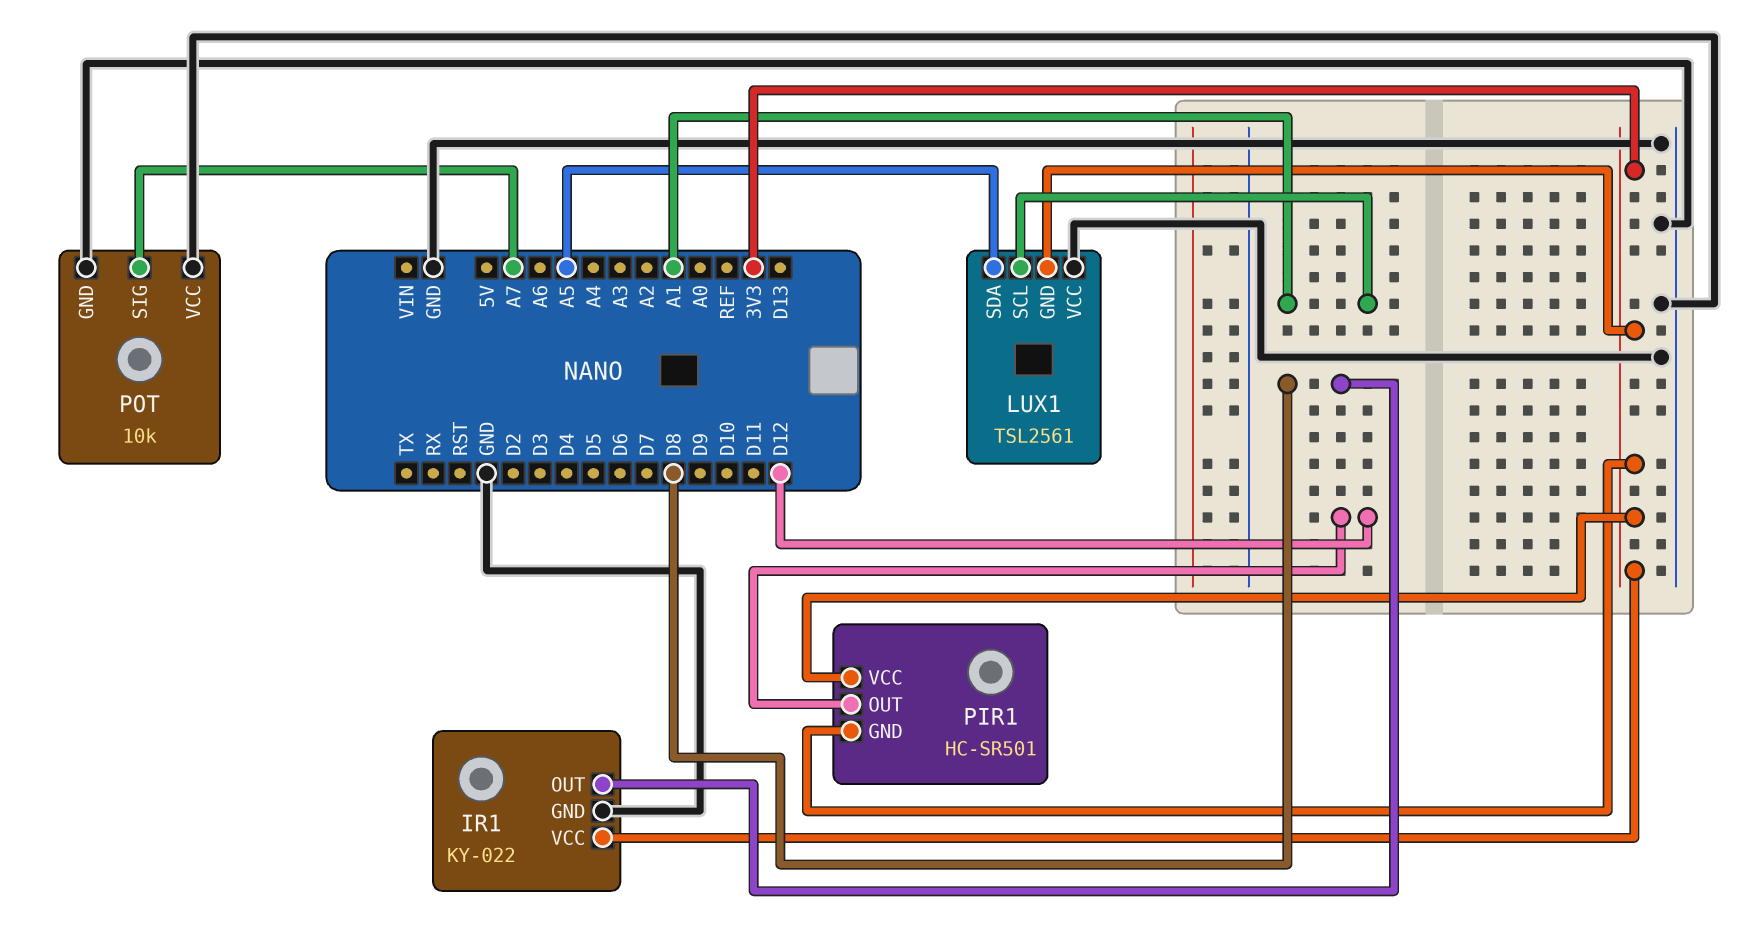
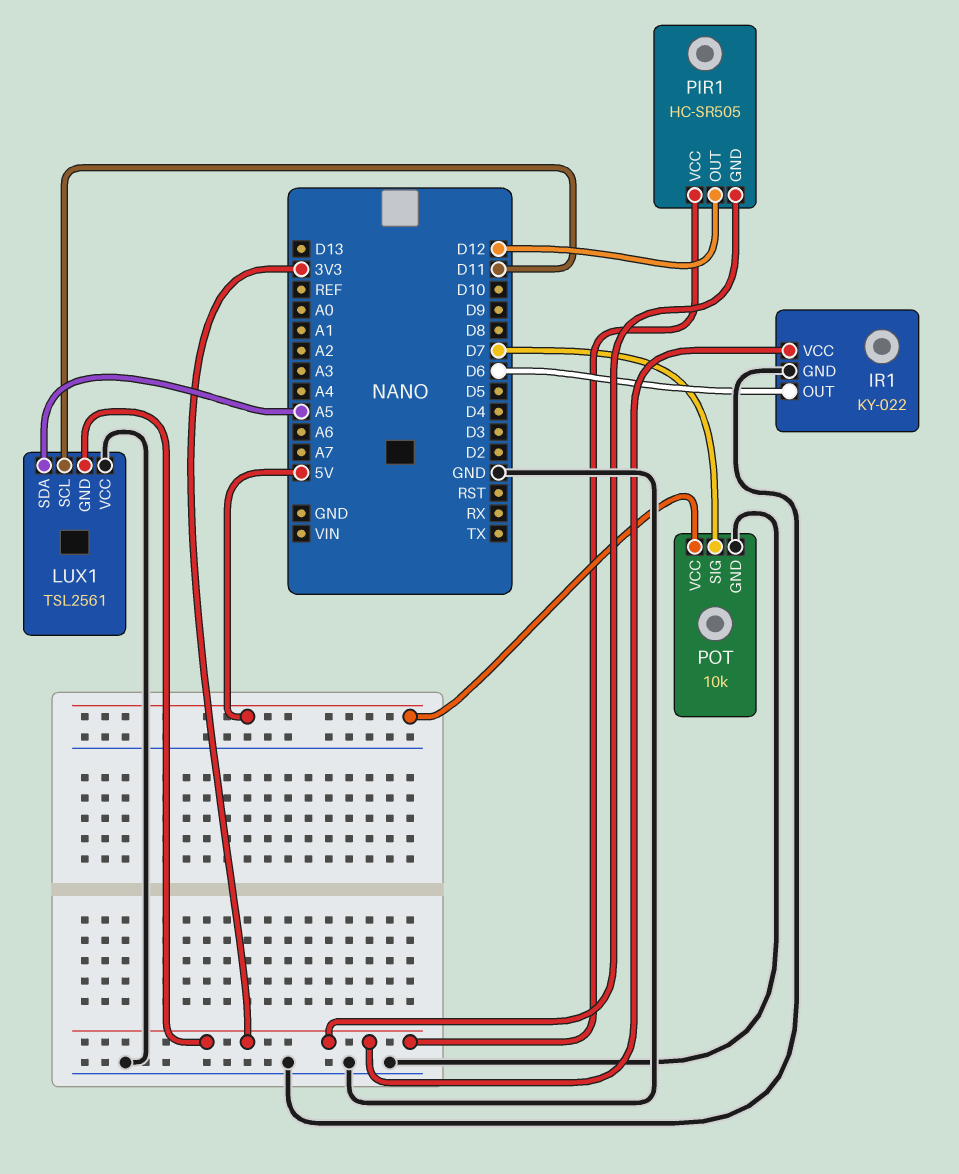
IR1 pin OUT: D8 -> D6
LUX1 pin SCL: A1 -> D11
PIR1: HC-SR501 -> HC-SR505
POT pin SIG: A7 -> D7
POT pin VCC: GND -> 5V

